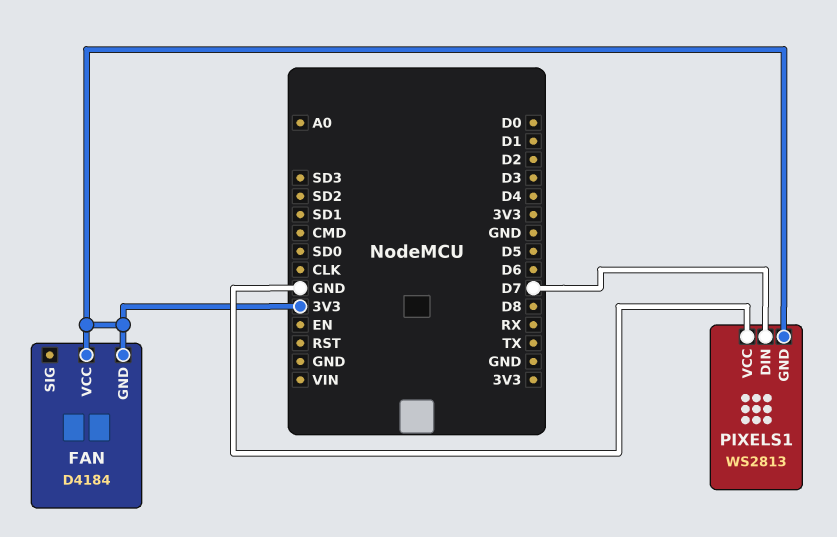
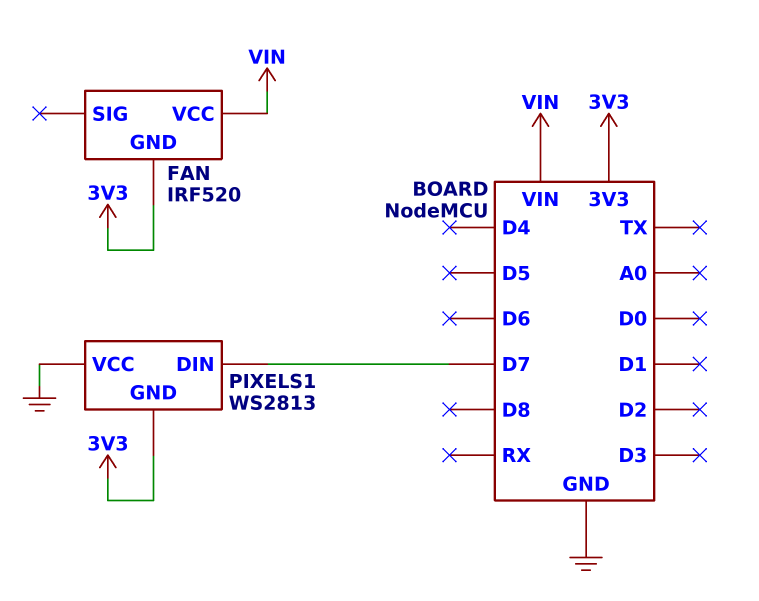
FAN: D4184 -> IRF520
FAN pin VCC: 3V3 -> VIN

